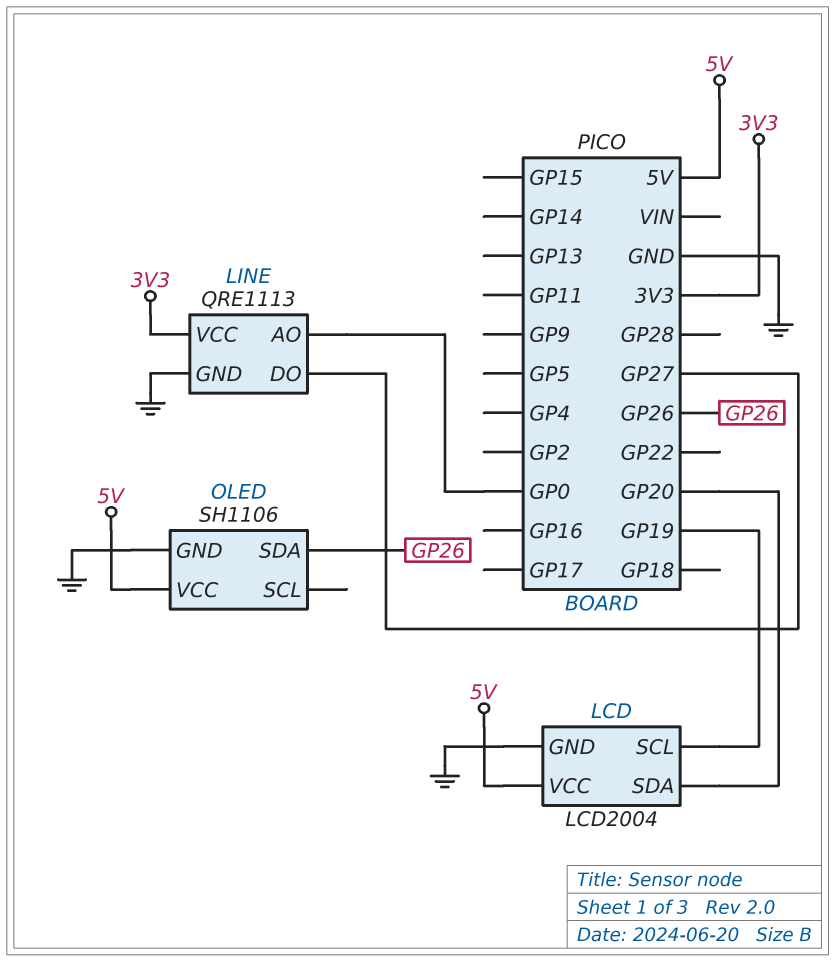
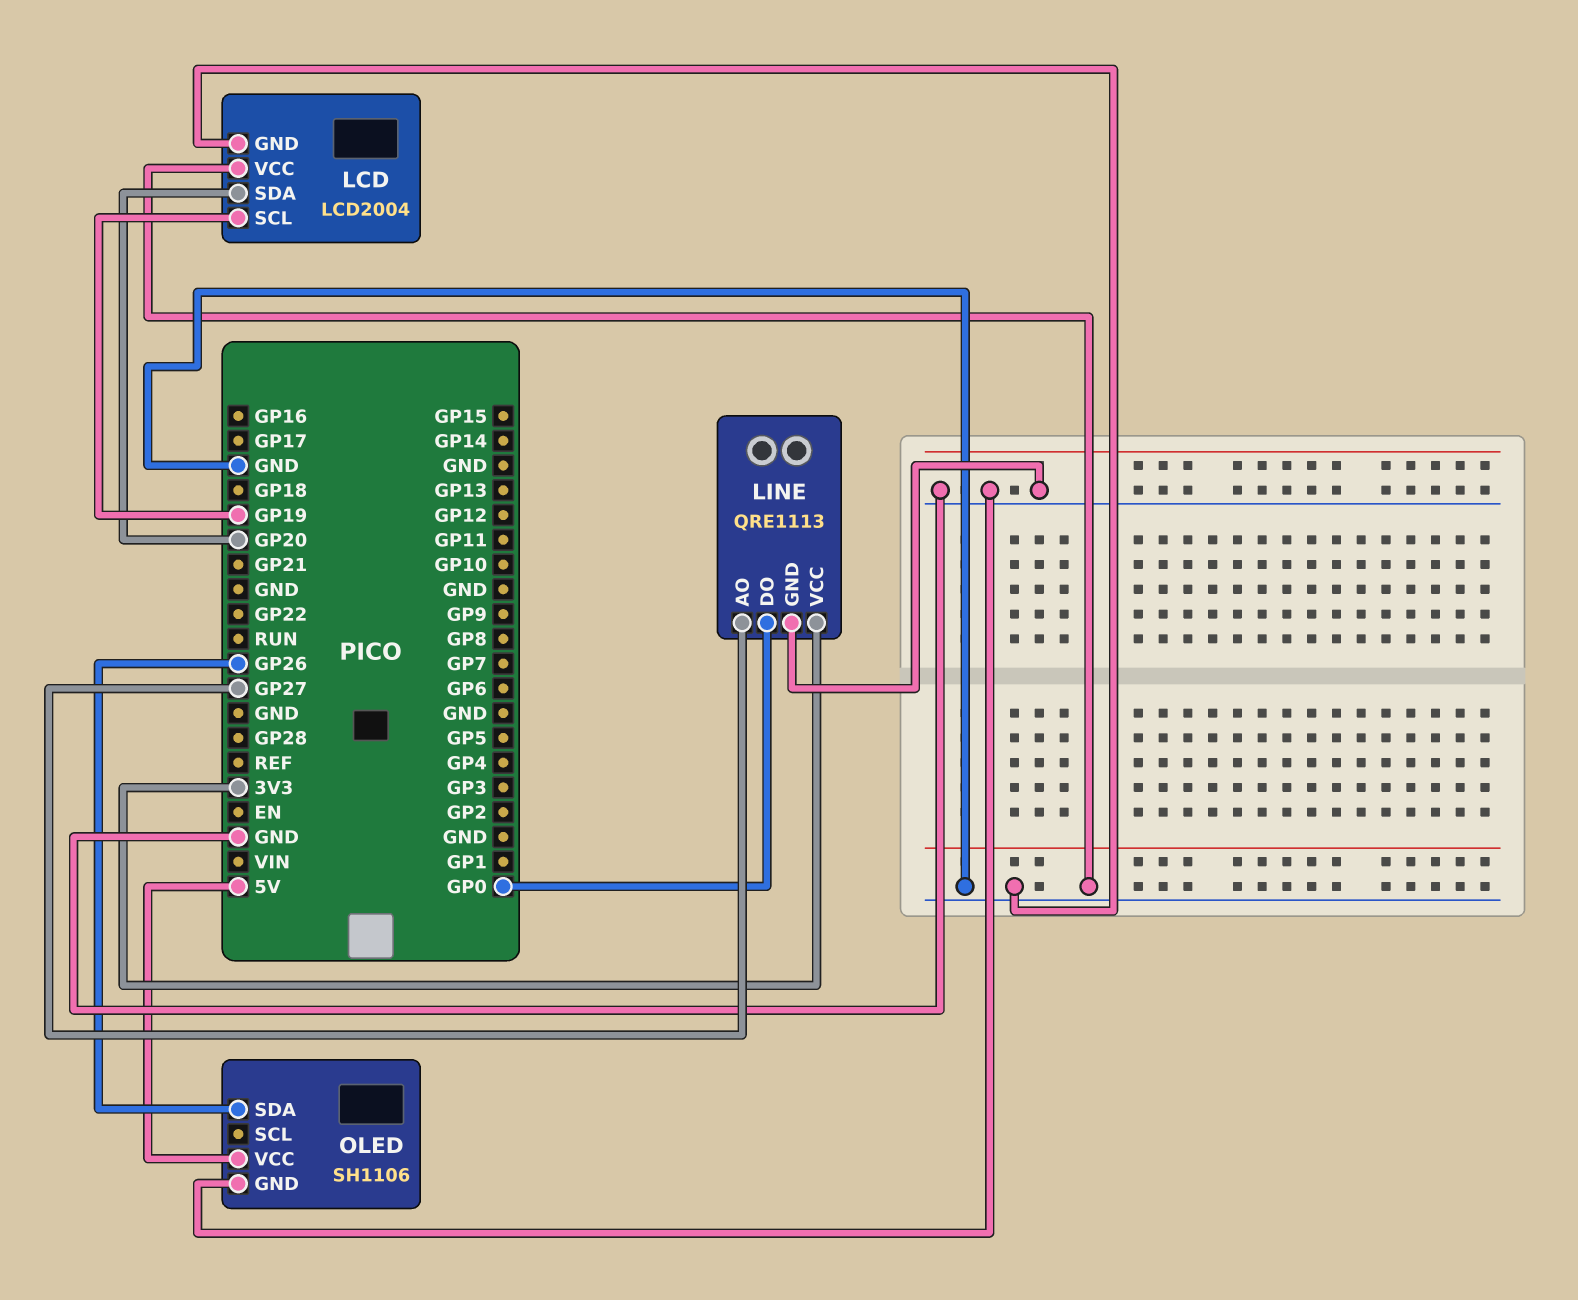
LCD pin VCC: 5V -> GND
LINE pin AO: GP0 -> GP27
LINE pin DO: GP27 -> GP0

